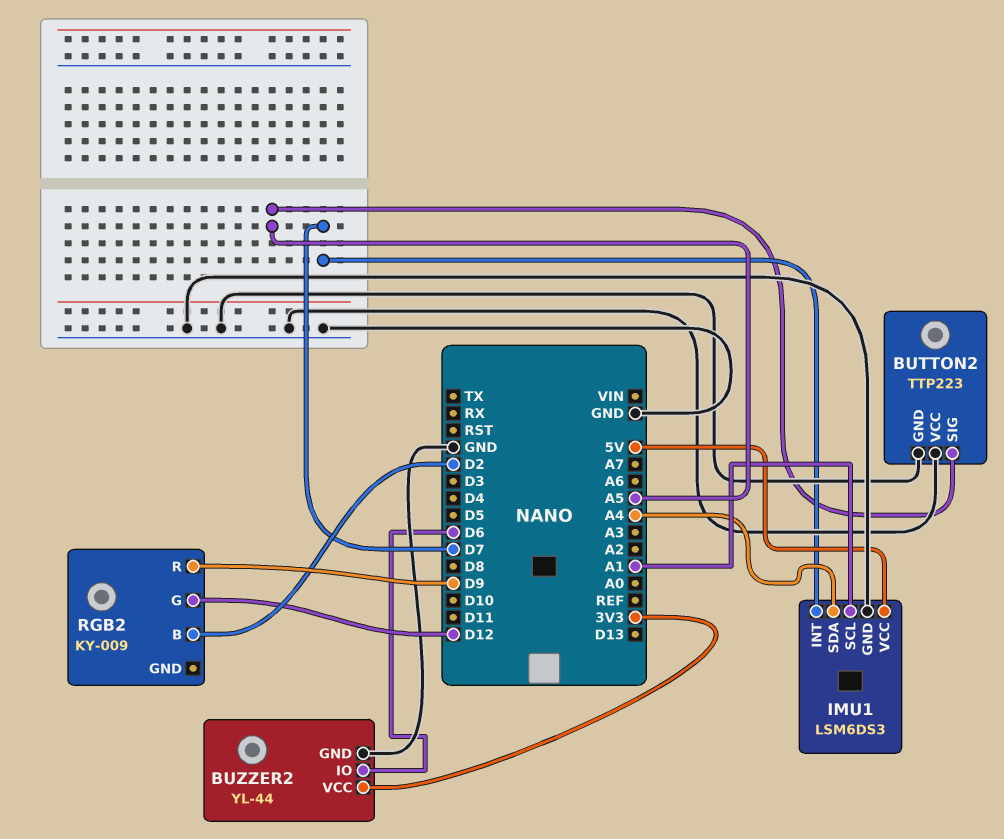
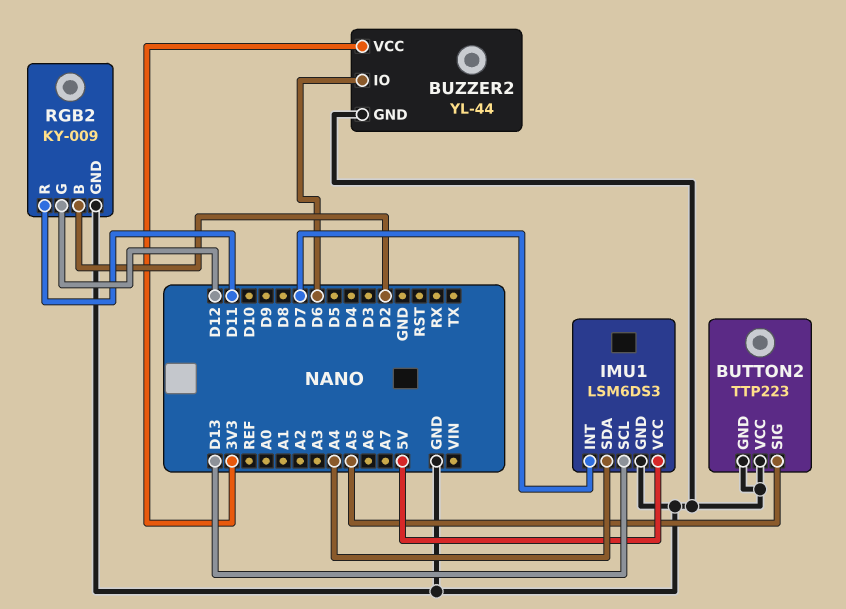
IMU1 pin SCL: A1 -> D13
RGB2 pin GND: none -> GND
RGB2 pin R: D9 -> D11

